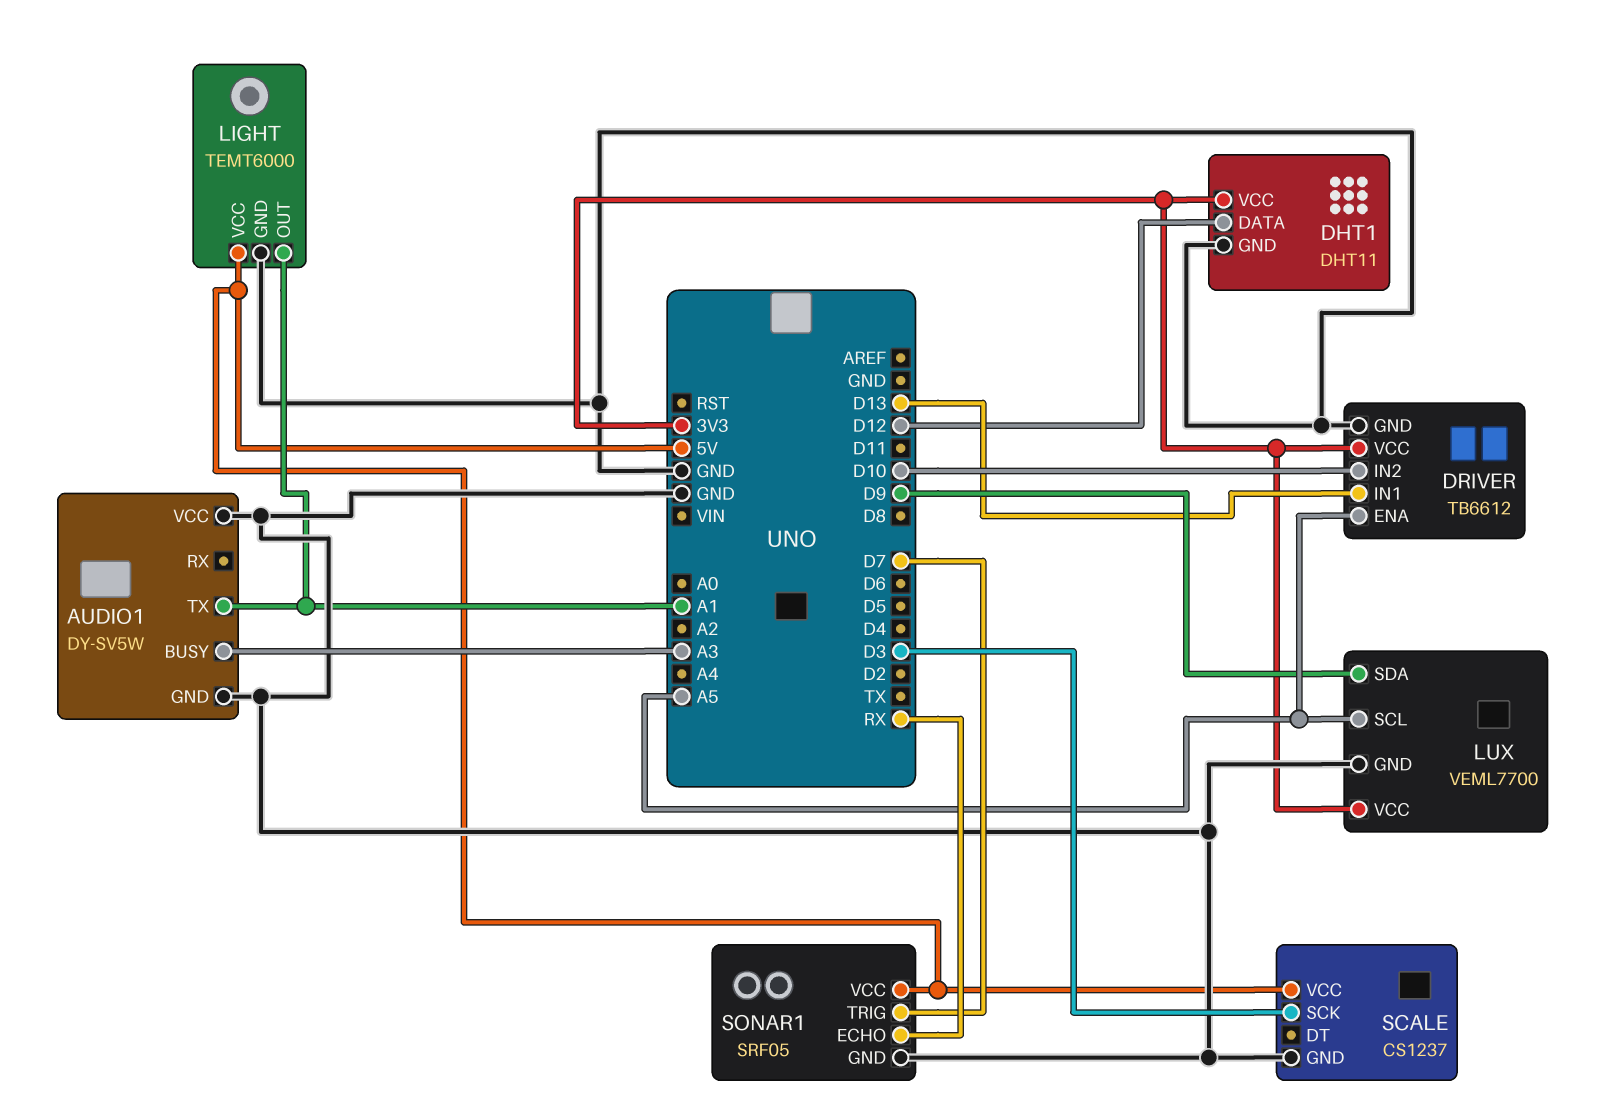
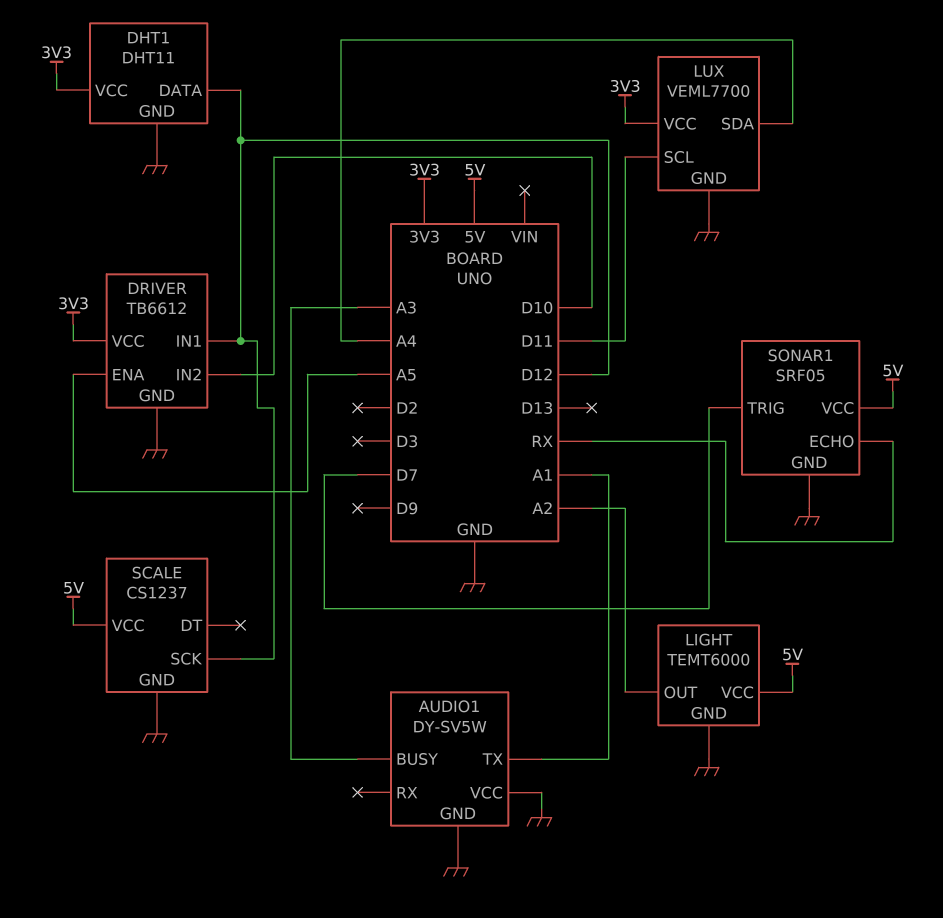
DRIVER pin IN1: D13 -> D12
LIGHT pin OUT: A1 -> A2
LUX pin SCL: A5 -> D11
LUX pin SDA: D9 -> A4
SCALE pin SCK: D3 -> D12

